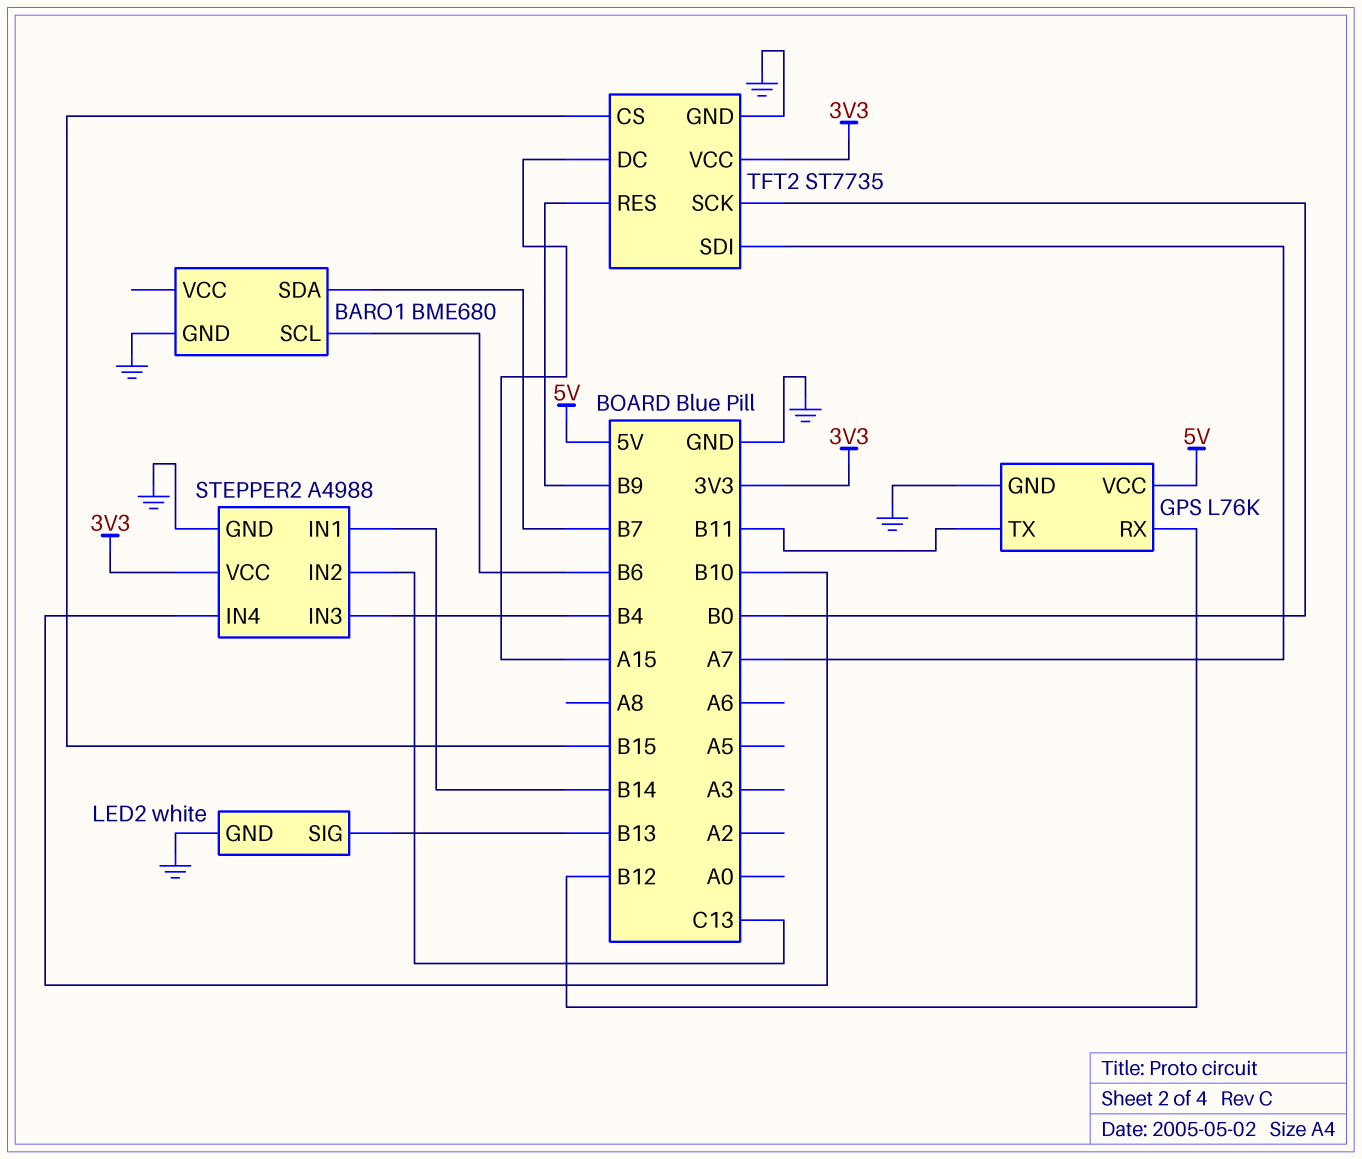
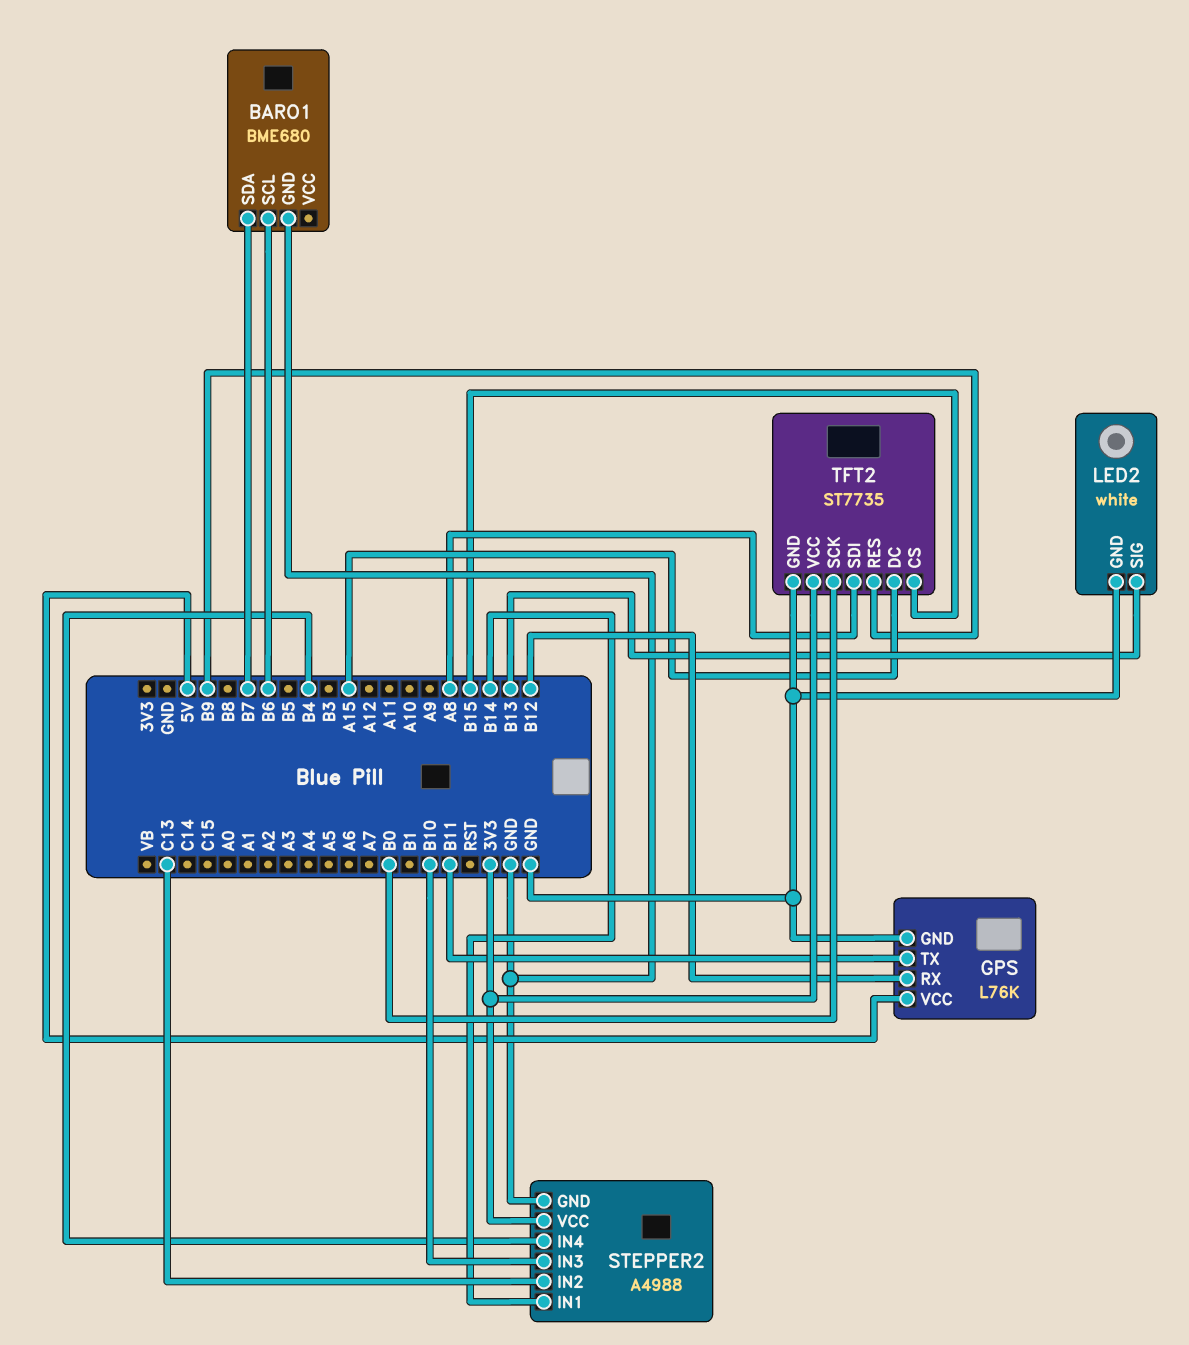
STEPPER2 pin IN3: B4 -> B10
STEPPER2 pin IN4: B10 -> B4
TFT2 pin SDI: A7 -> A8

